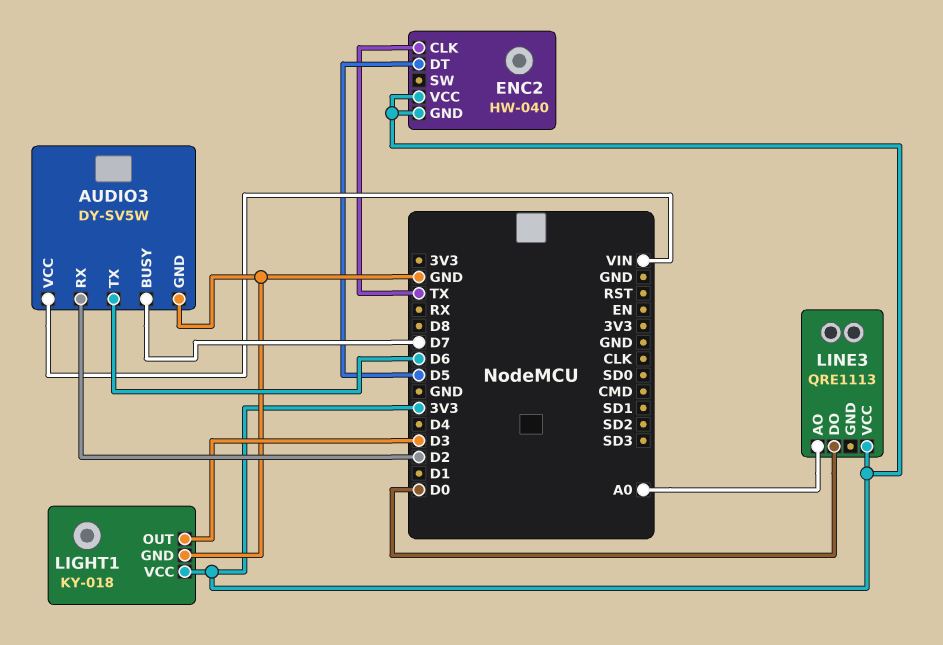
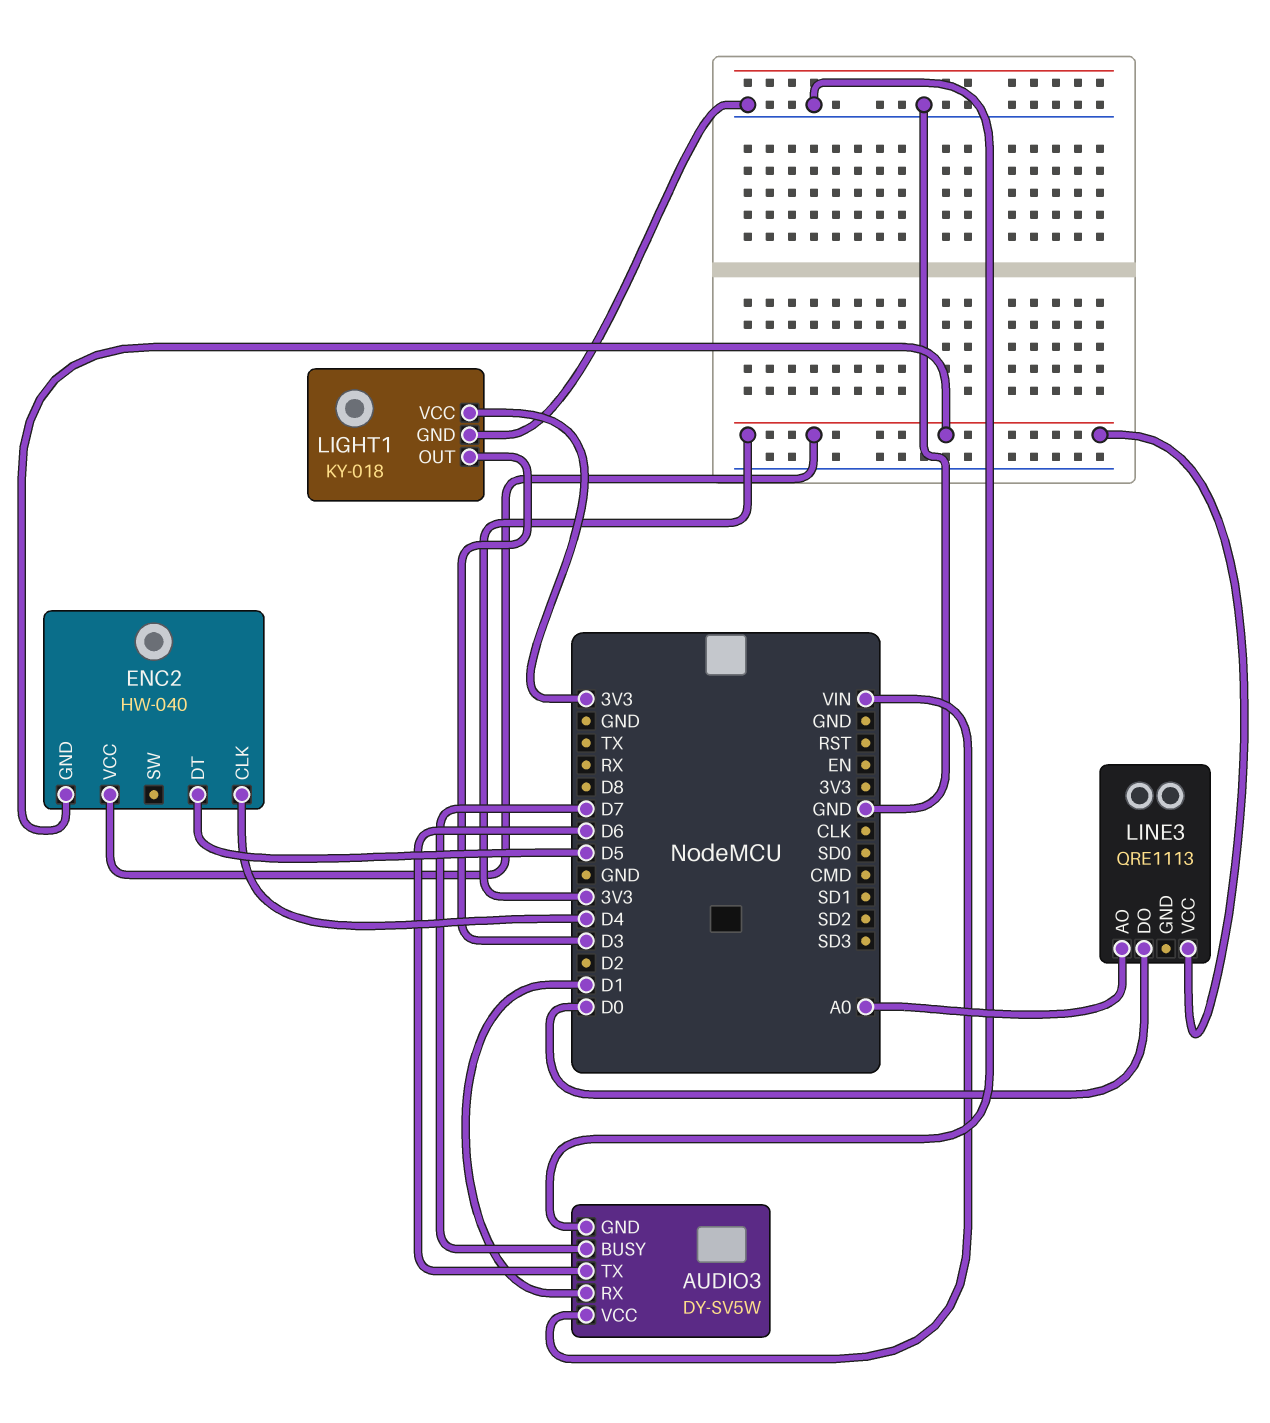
AUDIO3 pin RX: D2 -> D1
ENC2 pin CLK: TX -> D4

